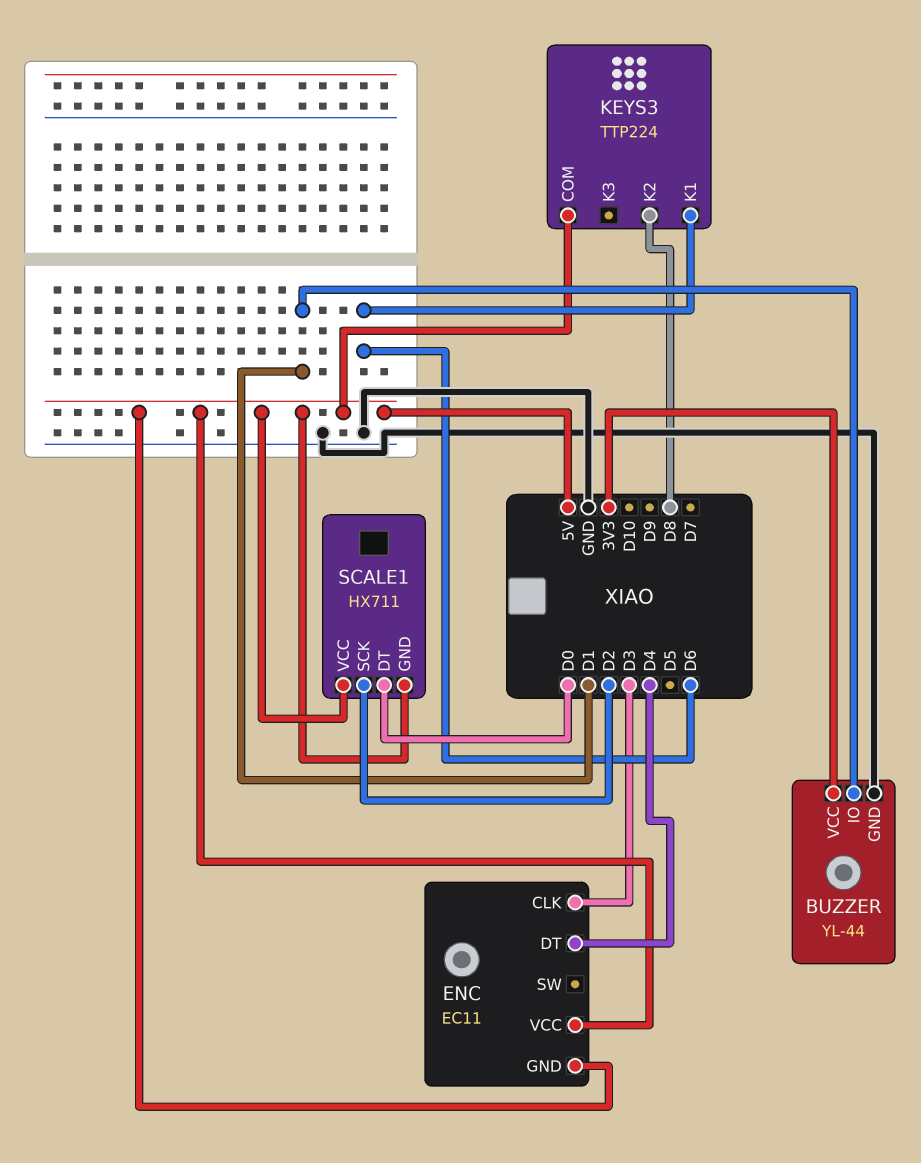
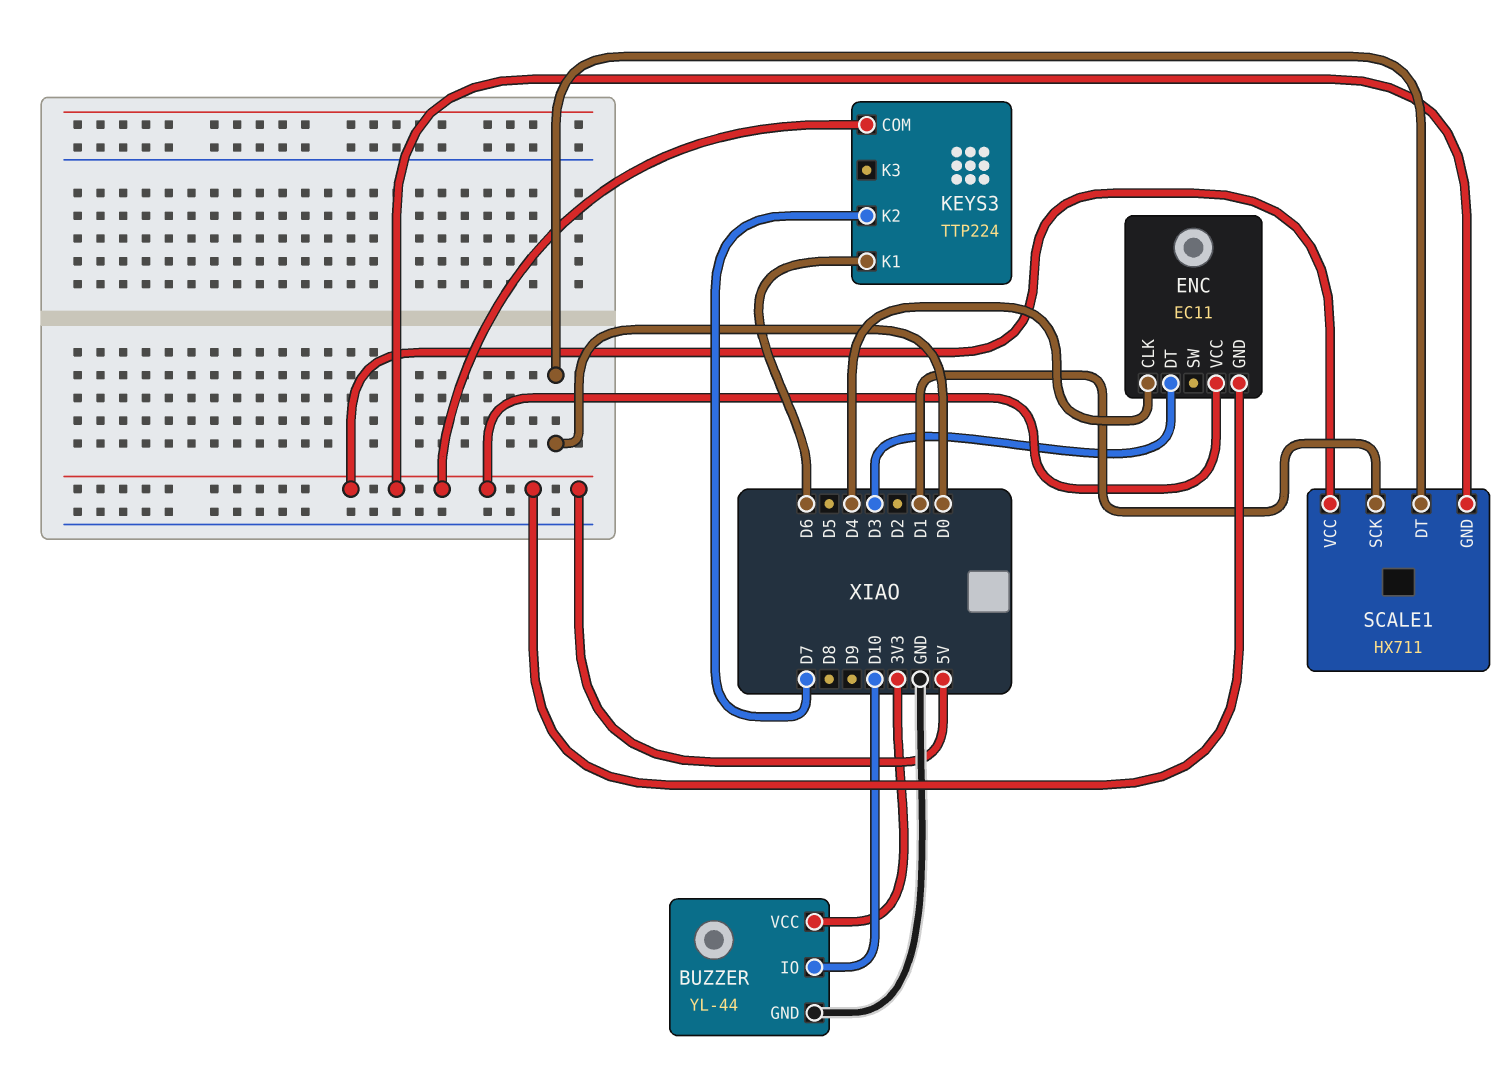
BUZZER pin IO: D1 -> D10
ENC pin CLK: D3 -> D4
ENC pin DT: D4 -> D3
KEYS3 pin K2: D8 -> D7
SCALE1 pin SCK: D2 -> D1

